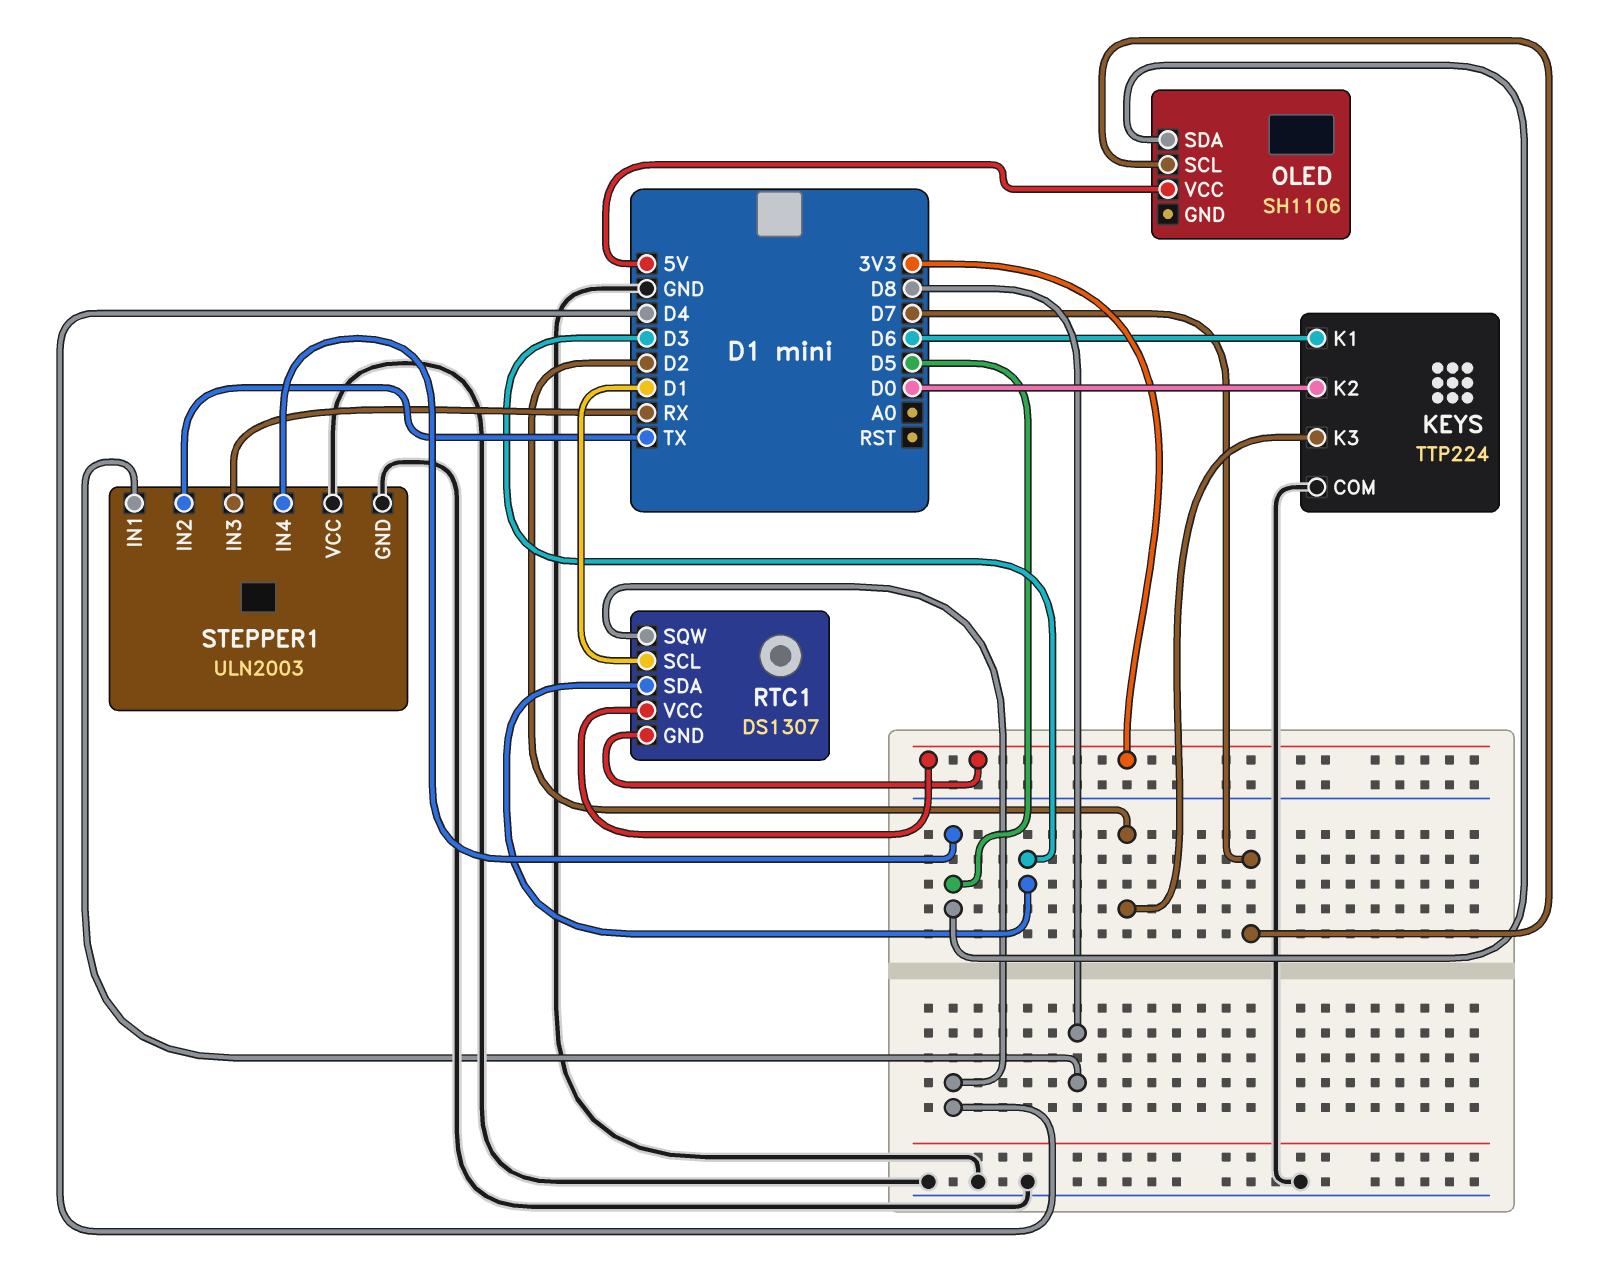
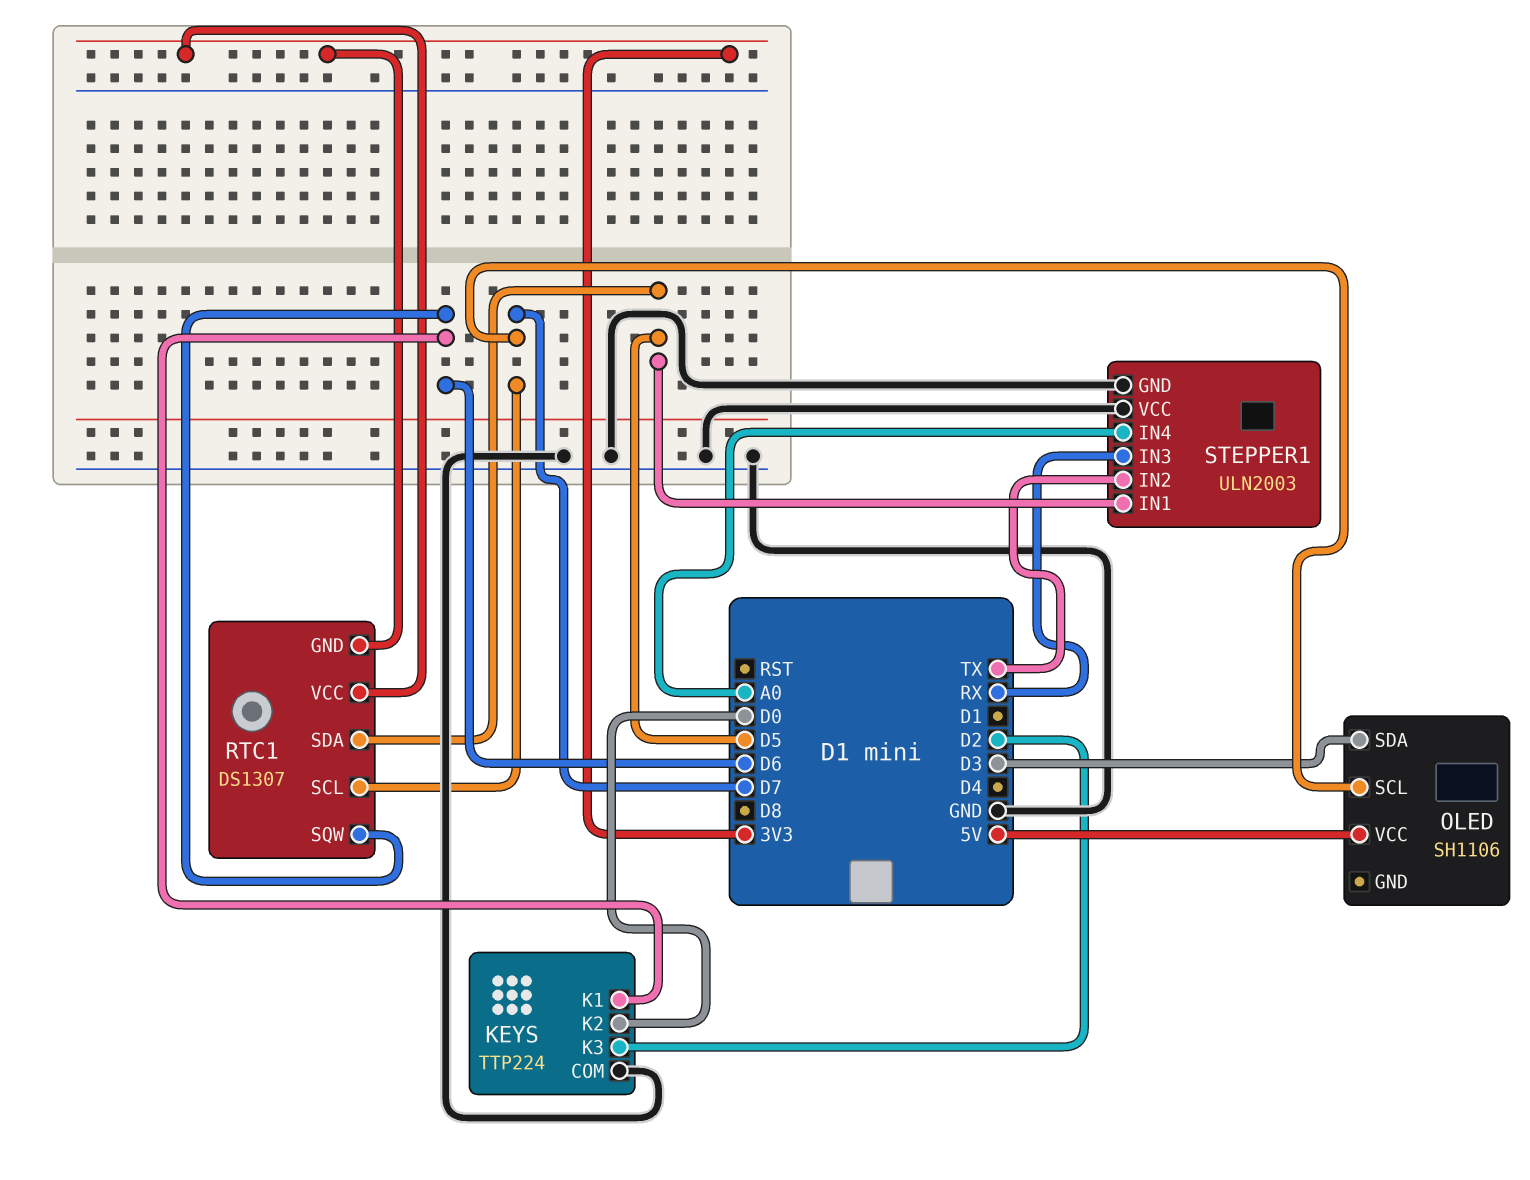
OLED pin SDA: D5 -> D3
RTC1 pin SCL: D1 -> D7
RTC1 pin SDA: D3 -> D5
RTC1 pin SQW: D4 -> D6
STEPPER1 pin IN1: D8 -> D5
STEPPER1 pin IN4: D5 -> A0

